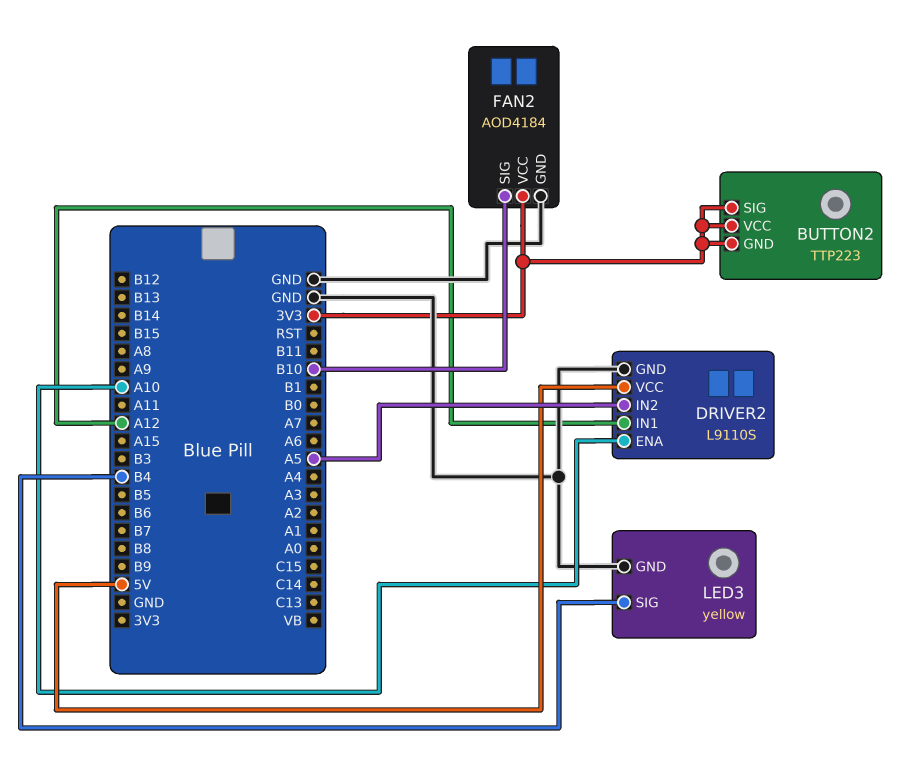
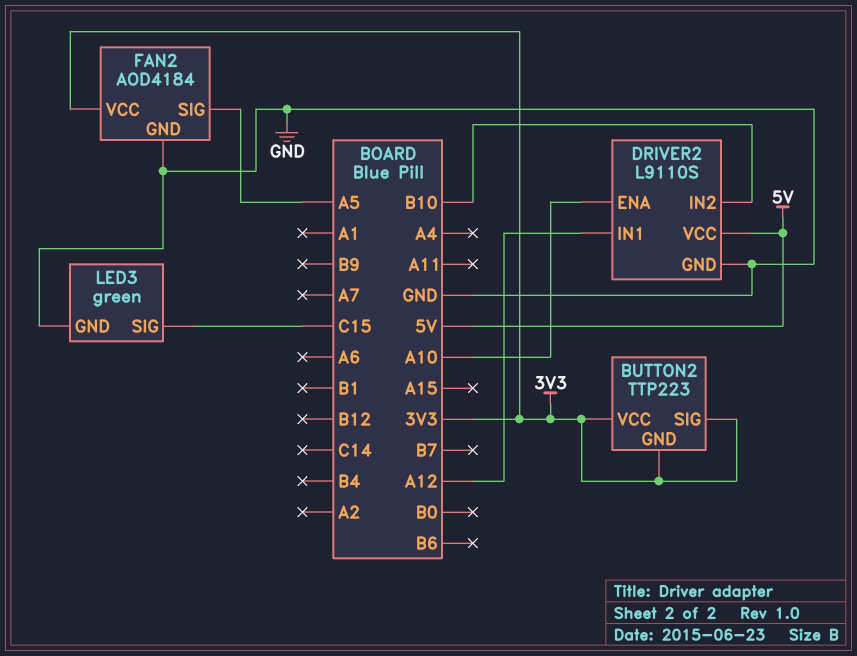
DRIVER2 pin IN2: A5 -> B10
FAN2 pin SIG: B10 -> A5
LED3: yellow -> green
LED3 pin SIG: B4 -> C15

